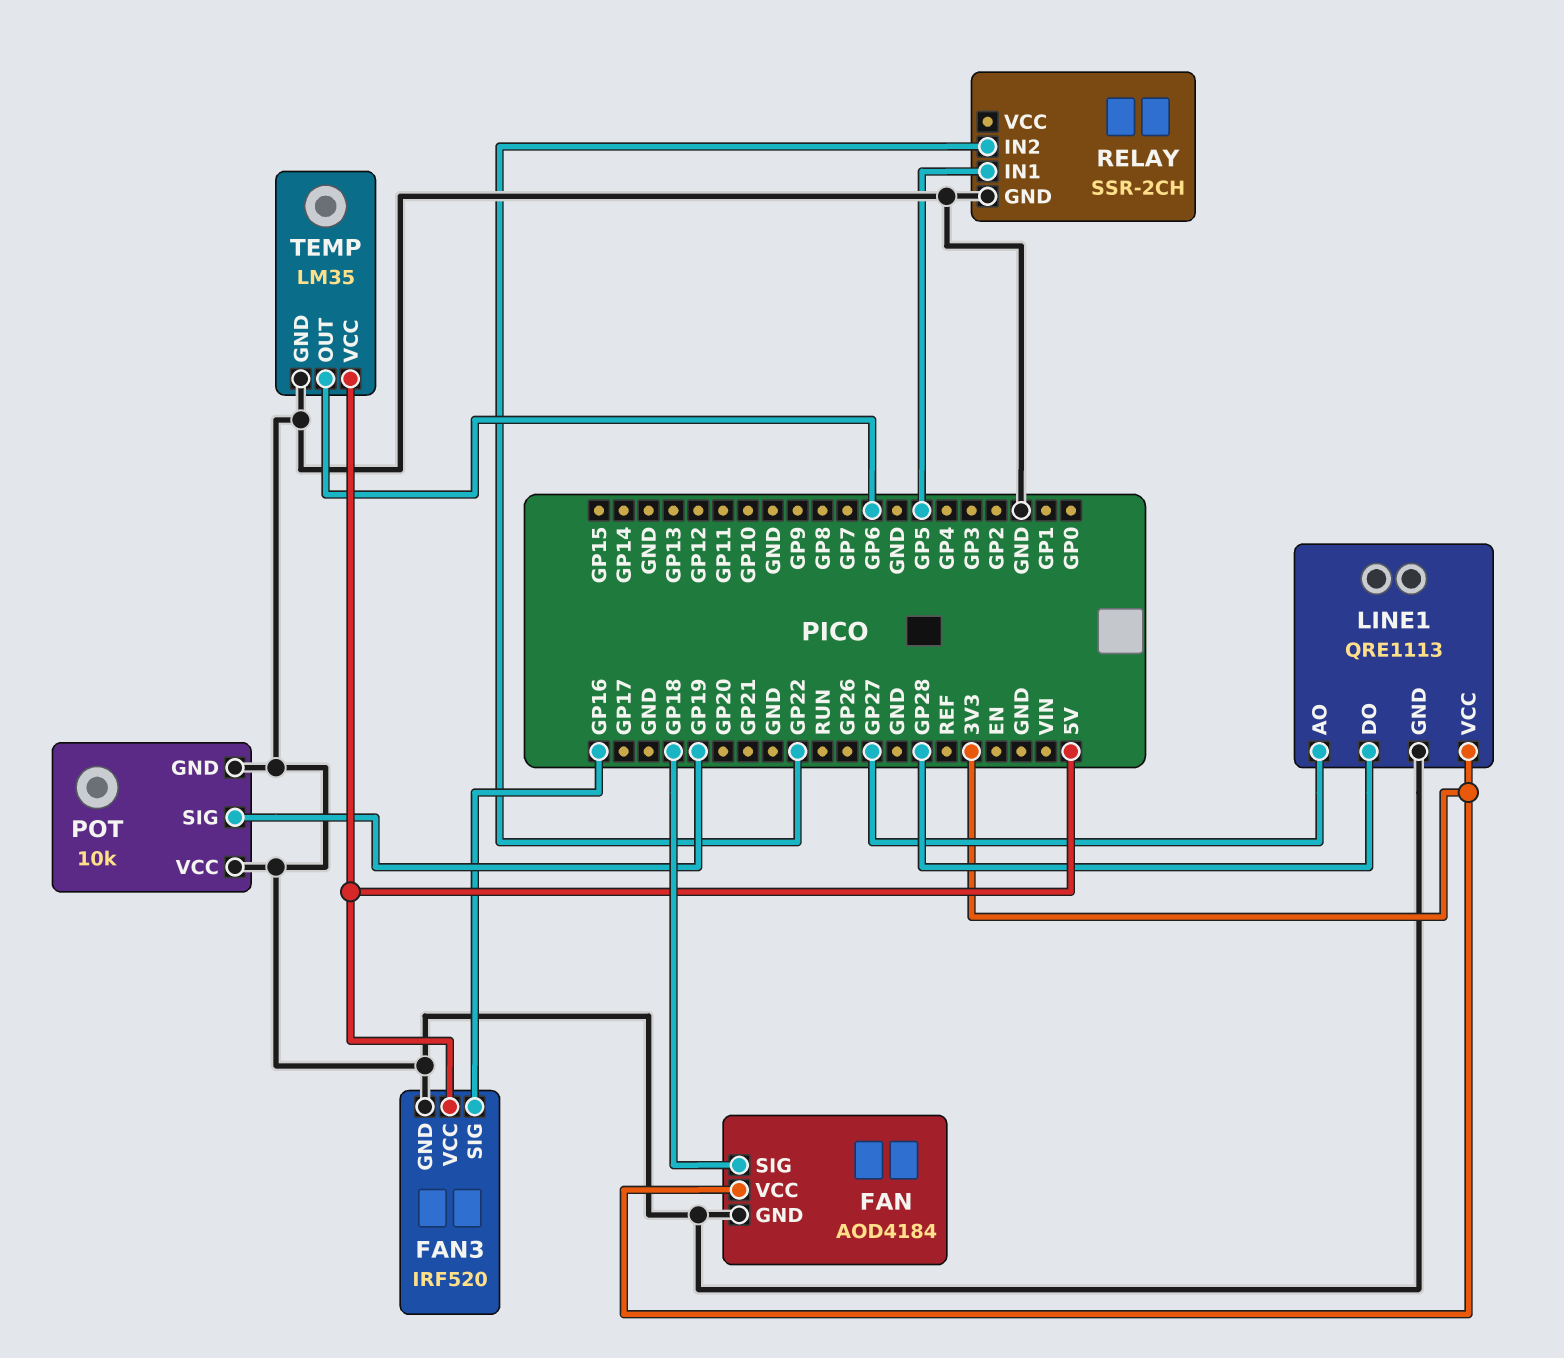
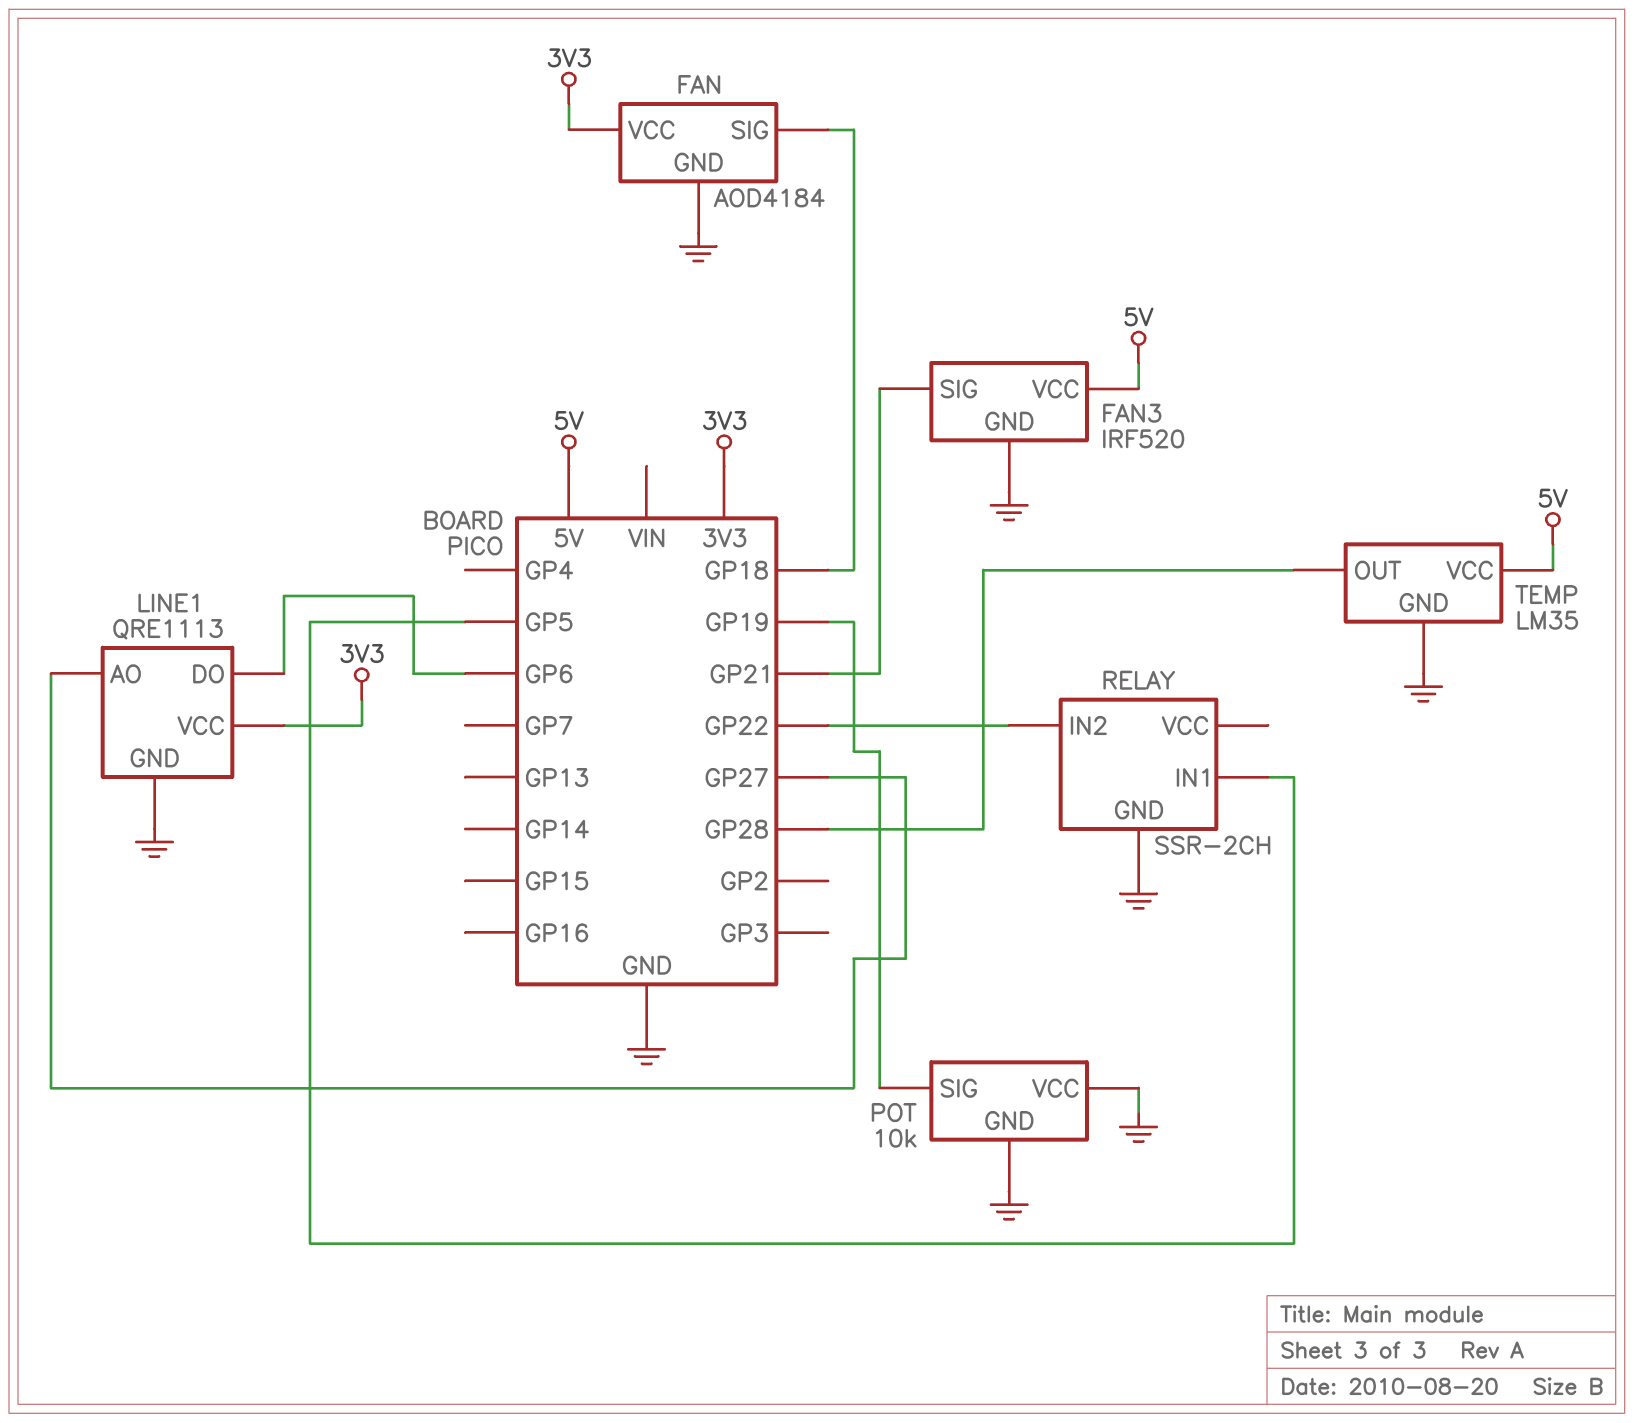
FAN3 pin SIG: GP16 -> GP21
LINE1 pin DO: GP28 -> GP6
TEMP pin OUT: GP6 -> GP28

